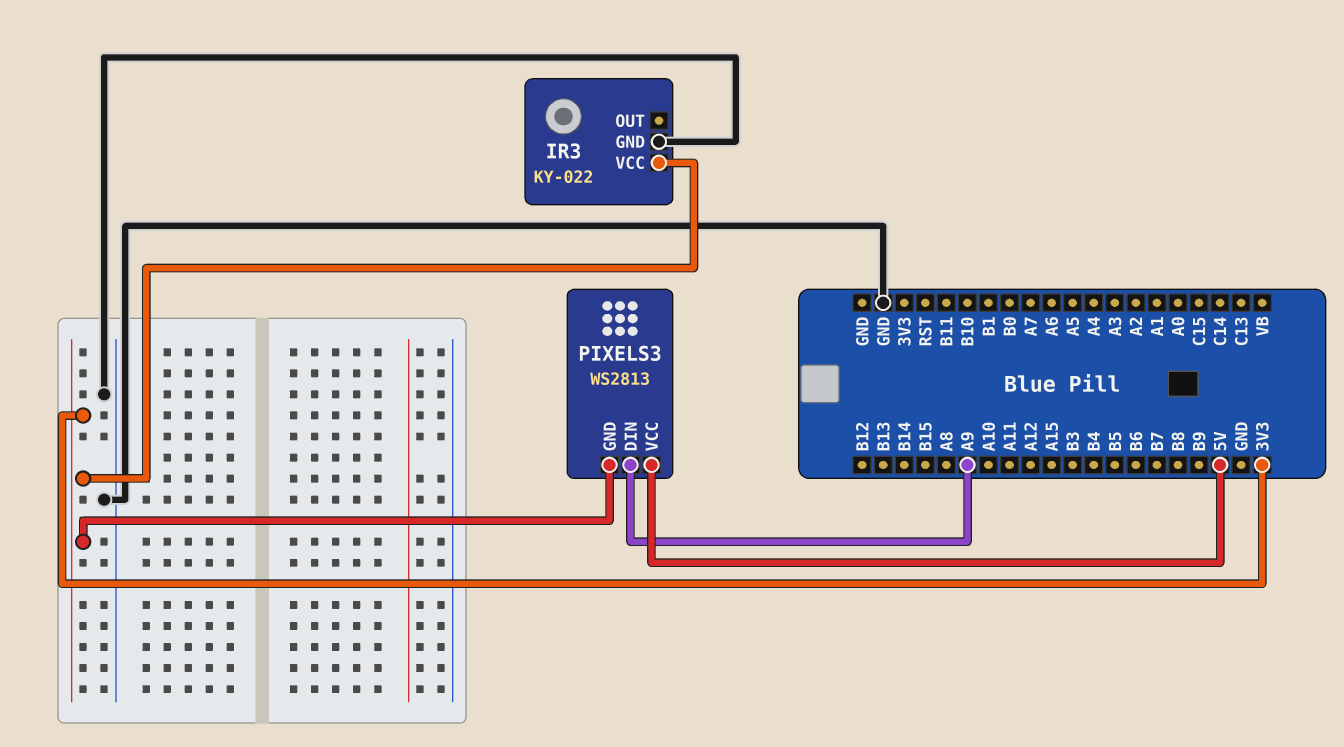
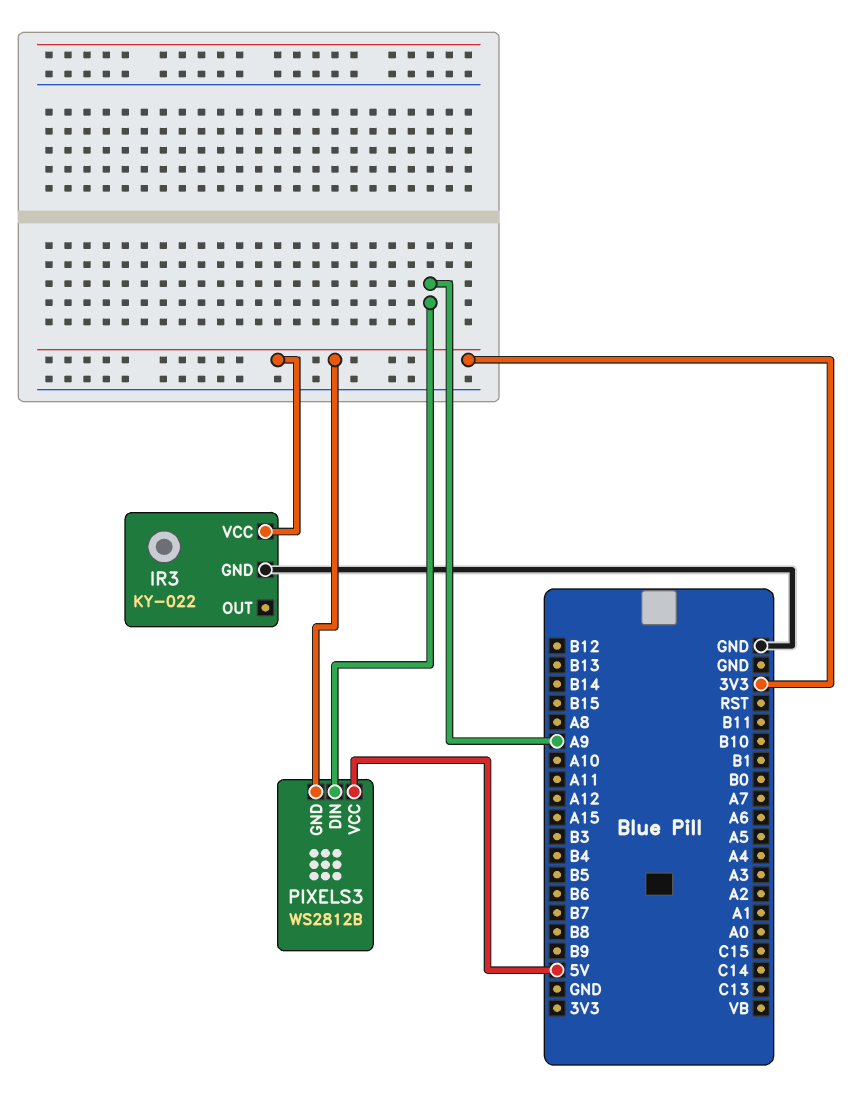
PIXELS3: WS2813 -> WS2812B

